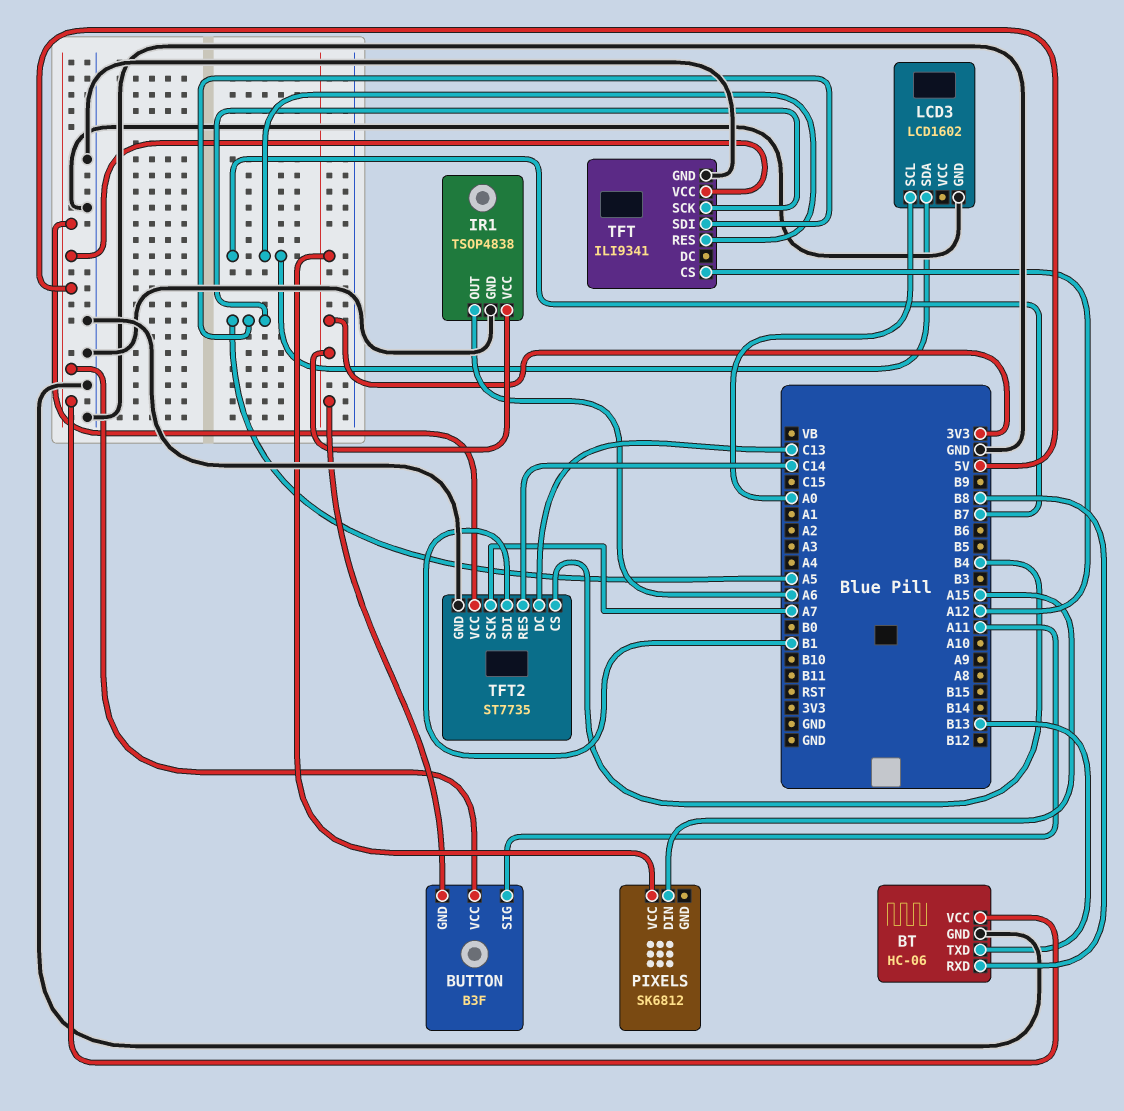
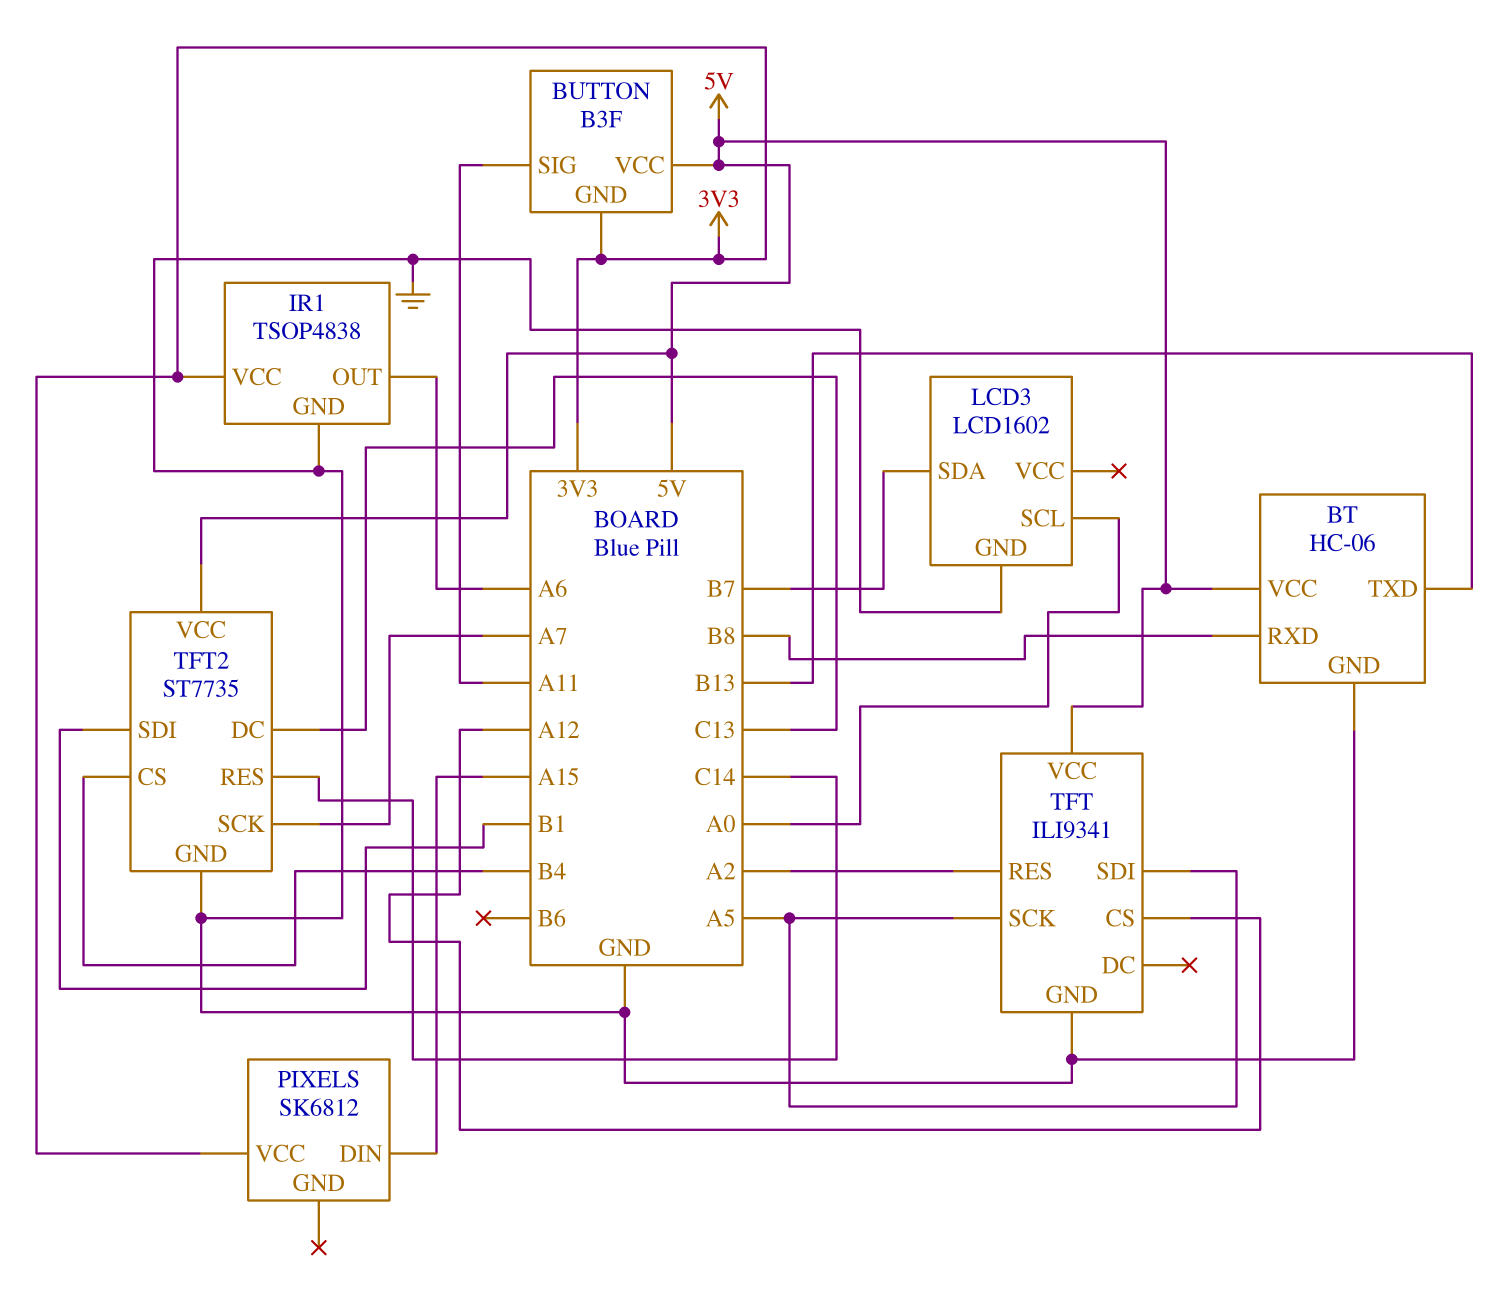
TFT pin RES: B7 -> A2

